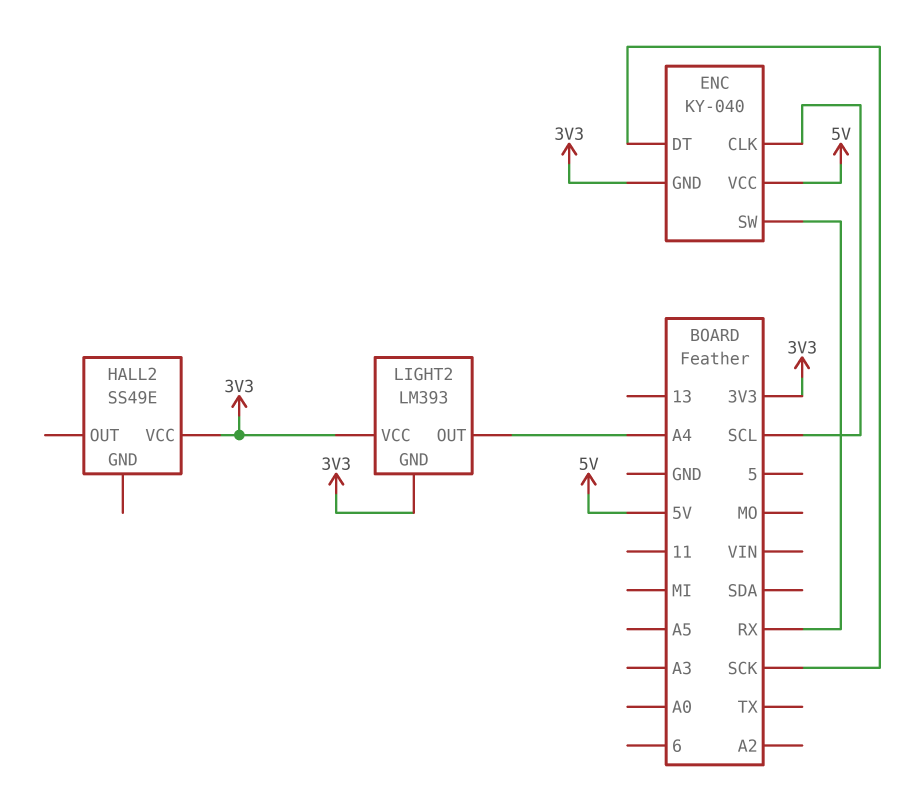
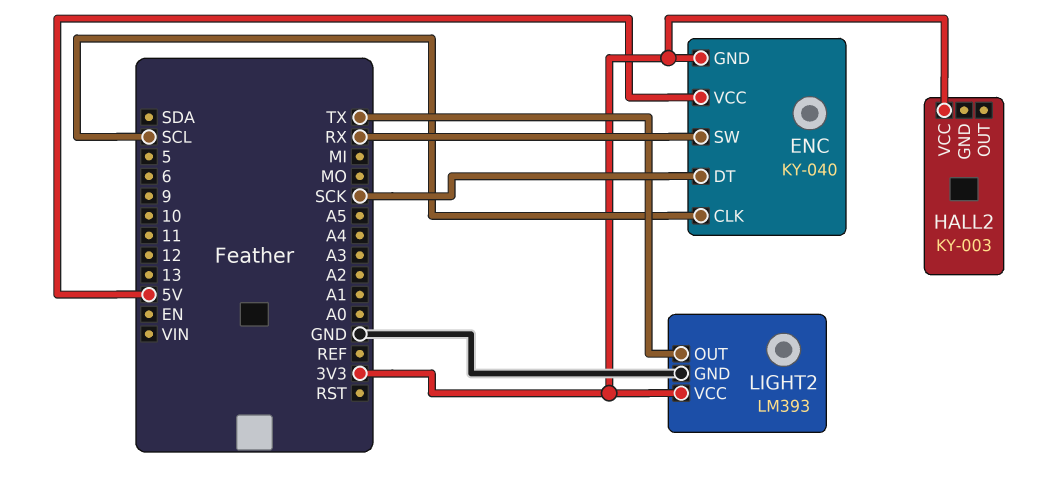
HALL2: SS49E -> KY-003
LIGHT2 pin GND: 3V3 -> GND
LIGHT2 pin OUT: A4 -> TX

